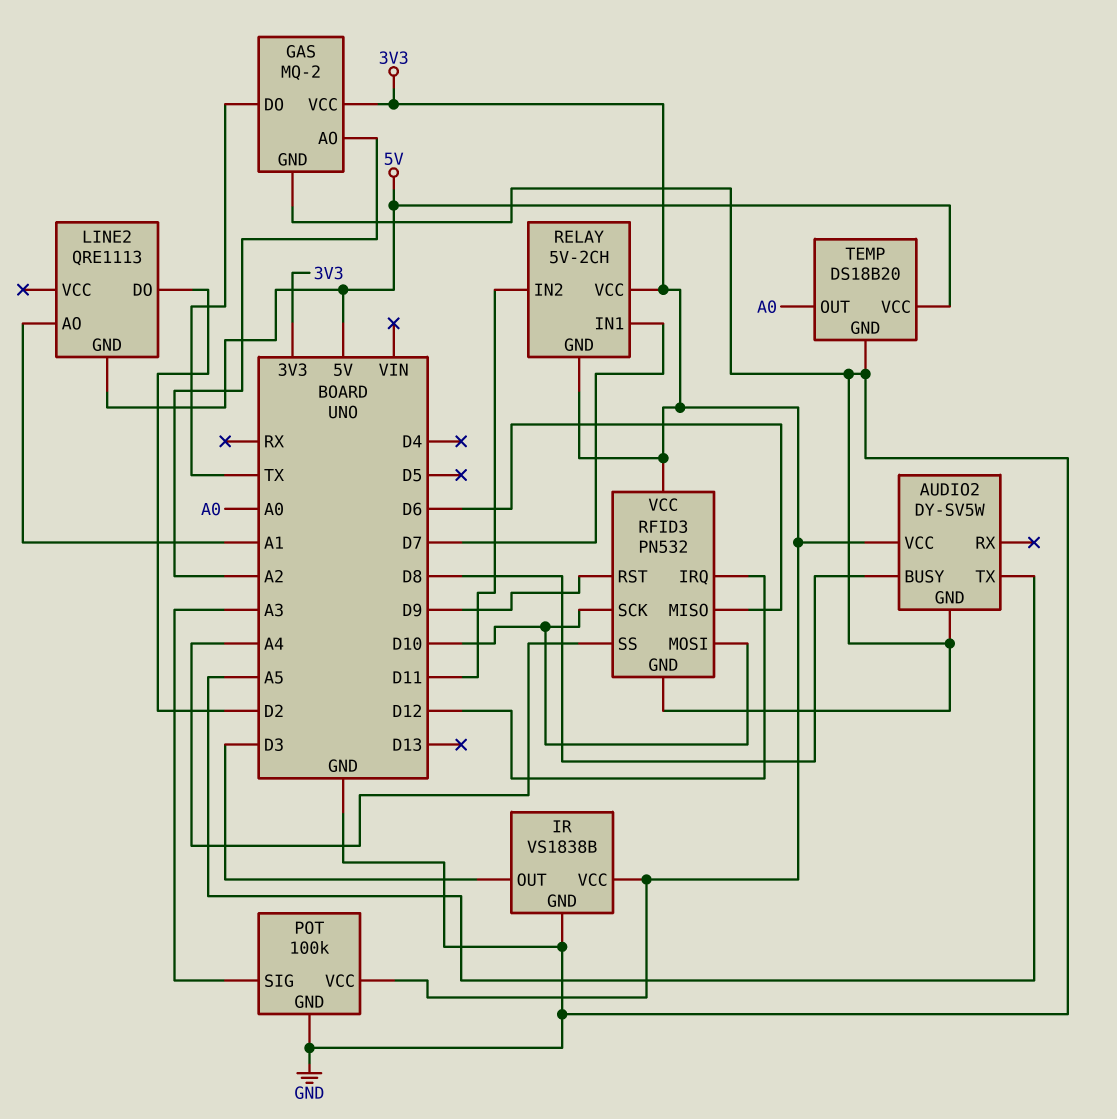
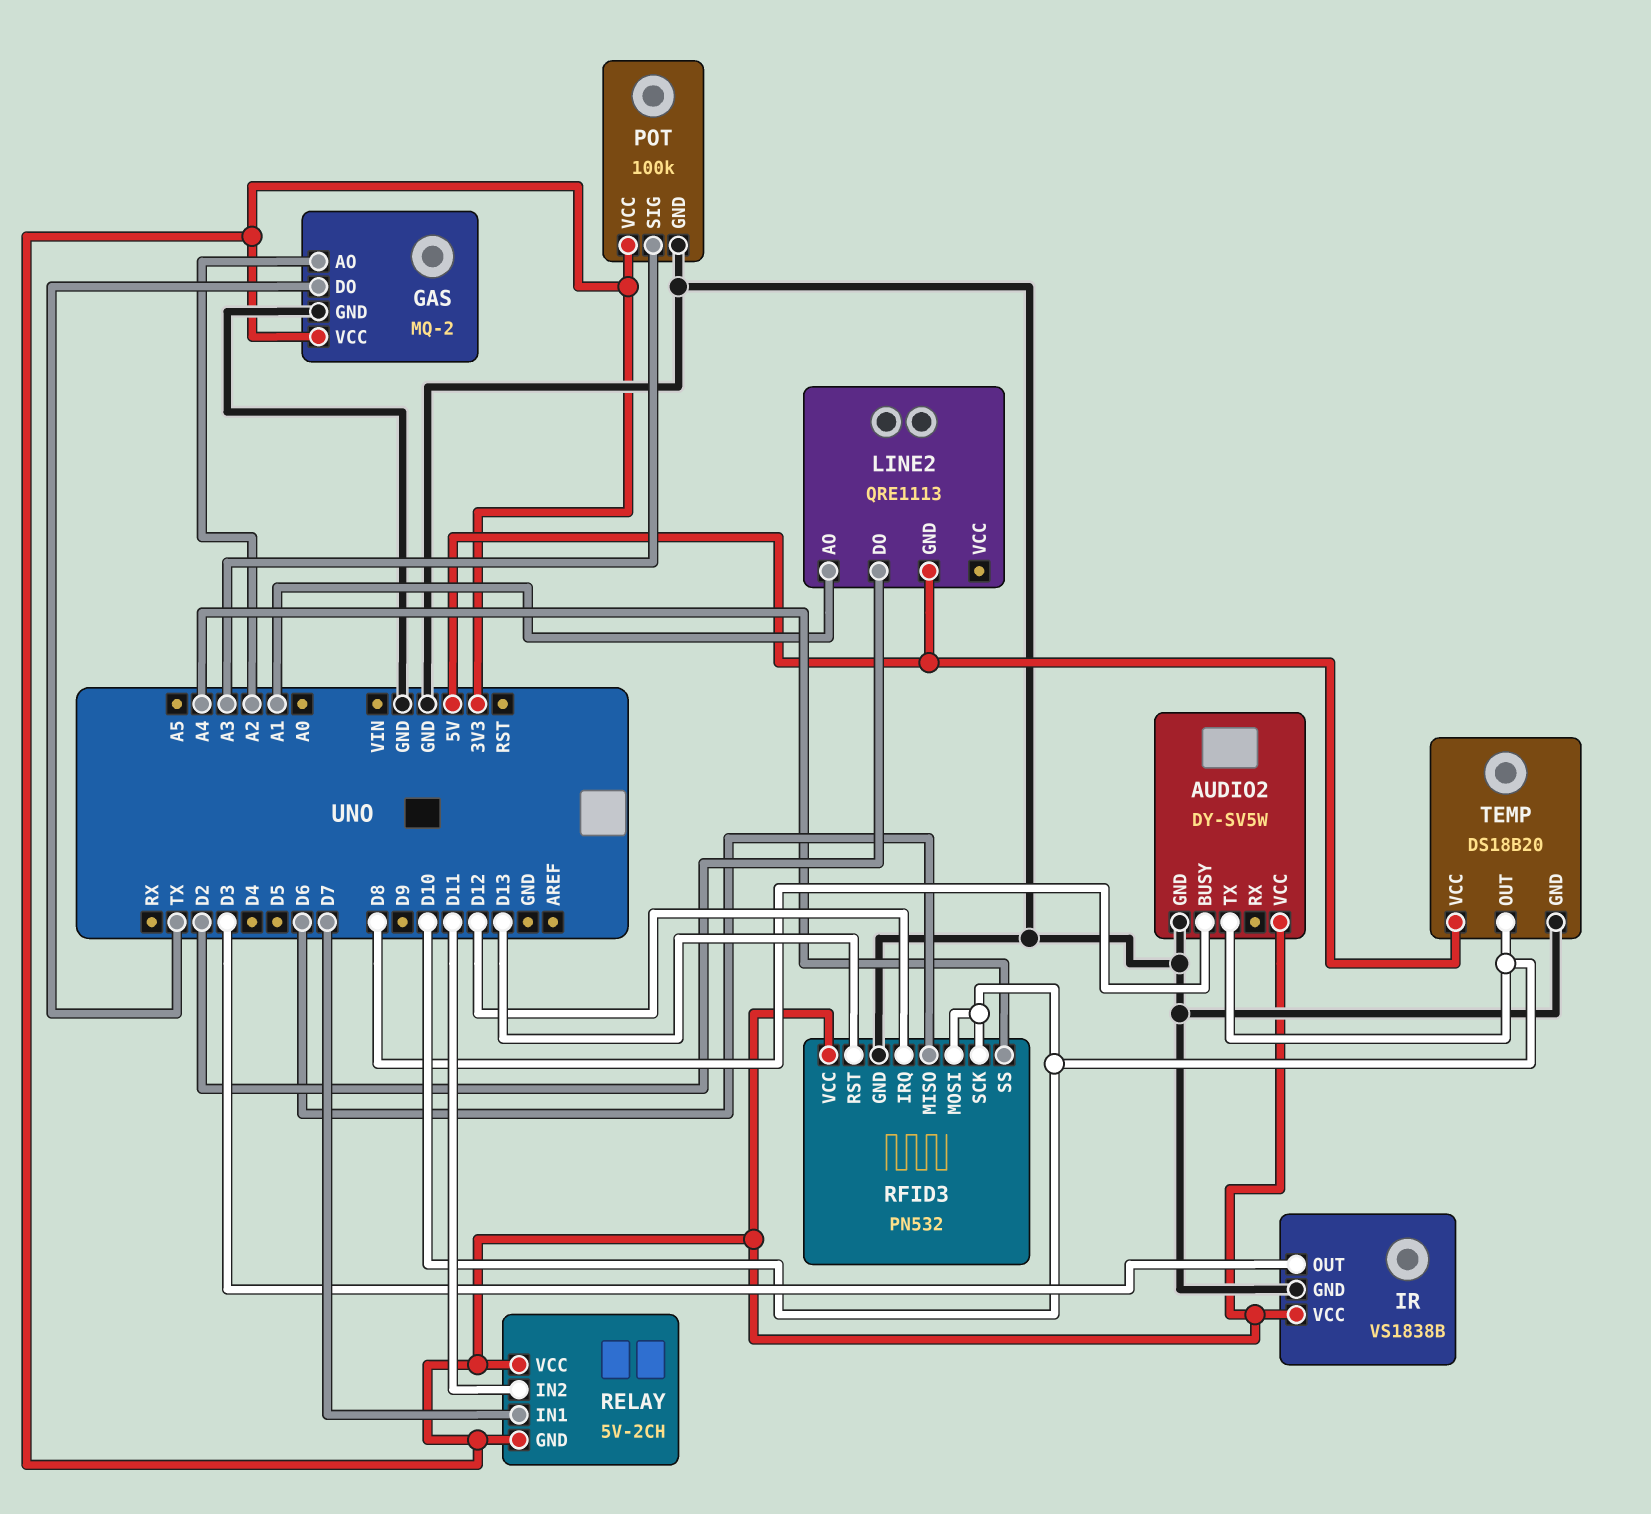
AUDIO2 pin TX: A5 -> D10
RFID3 pin RST: D9 -> D13
TEMP pin OUT: A0 -> D10

